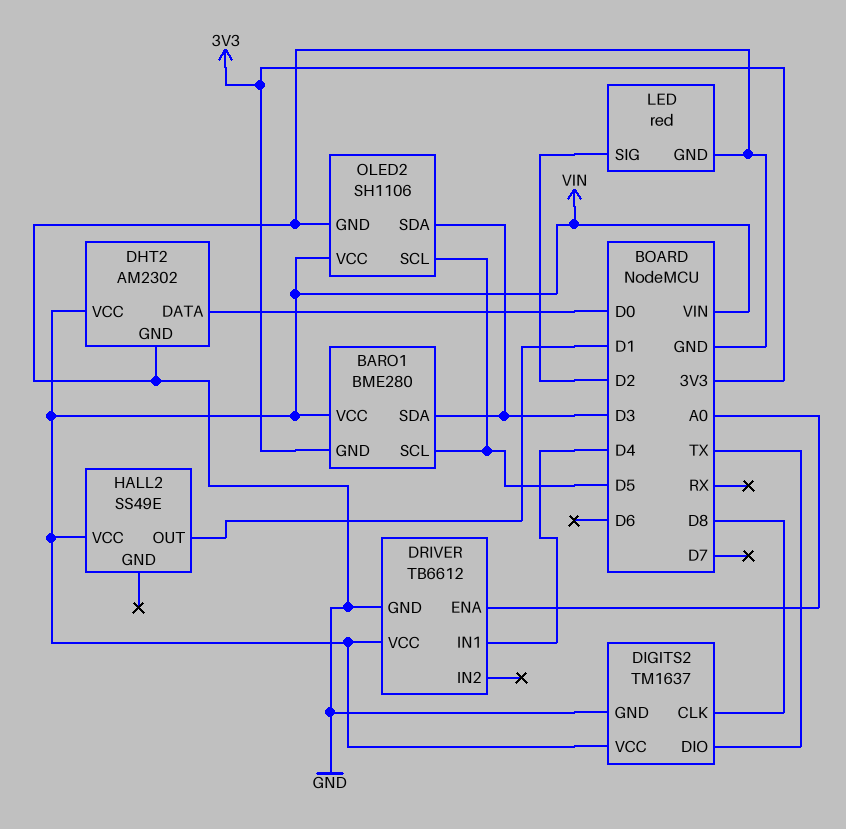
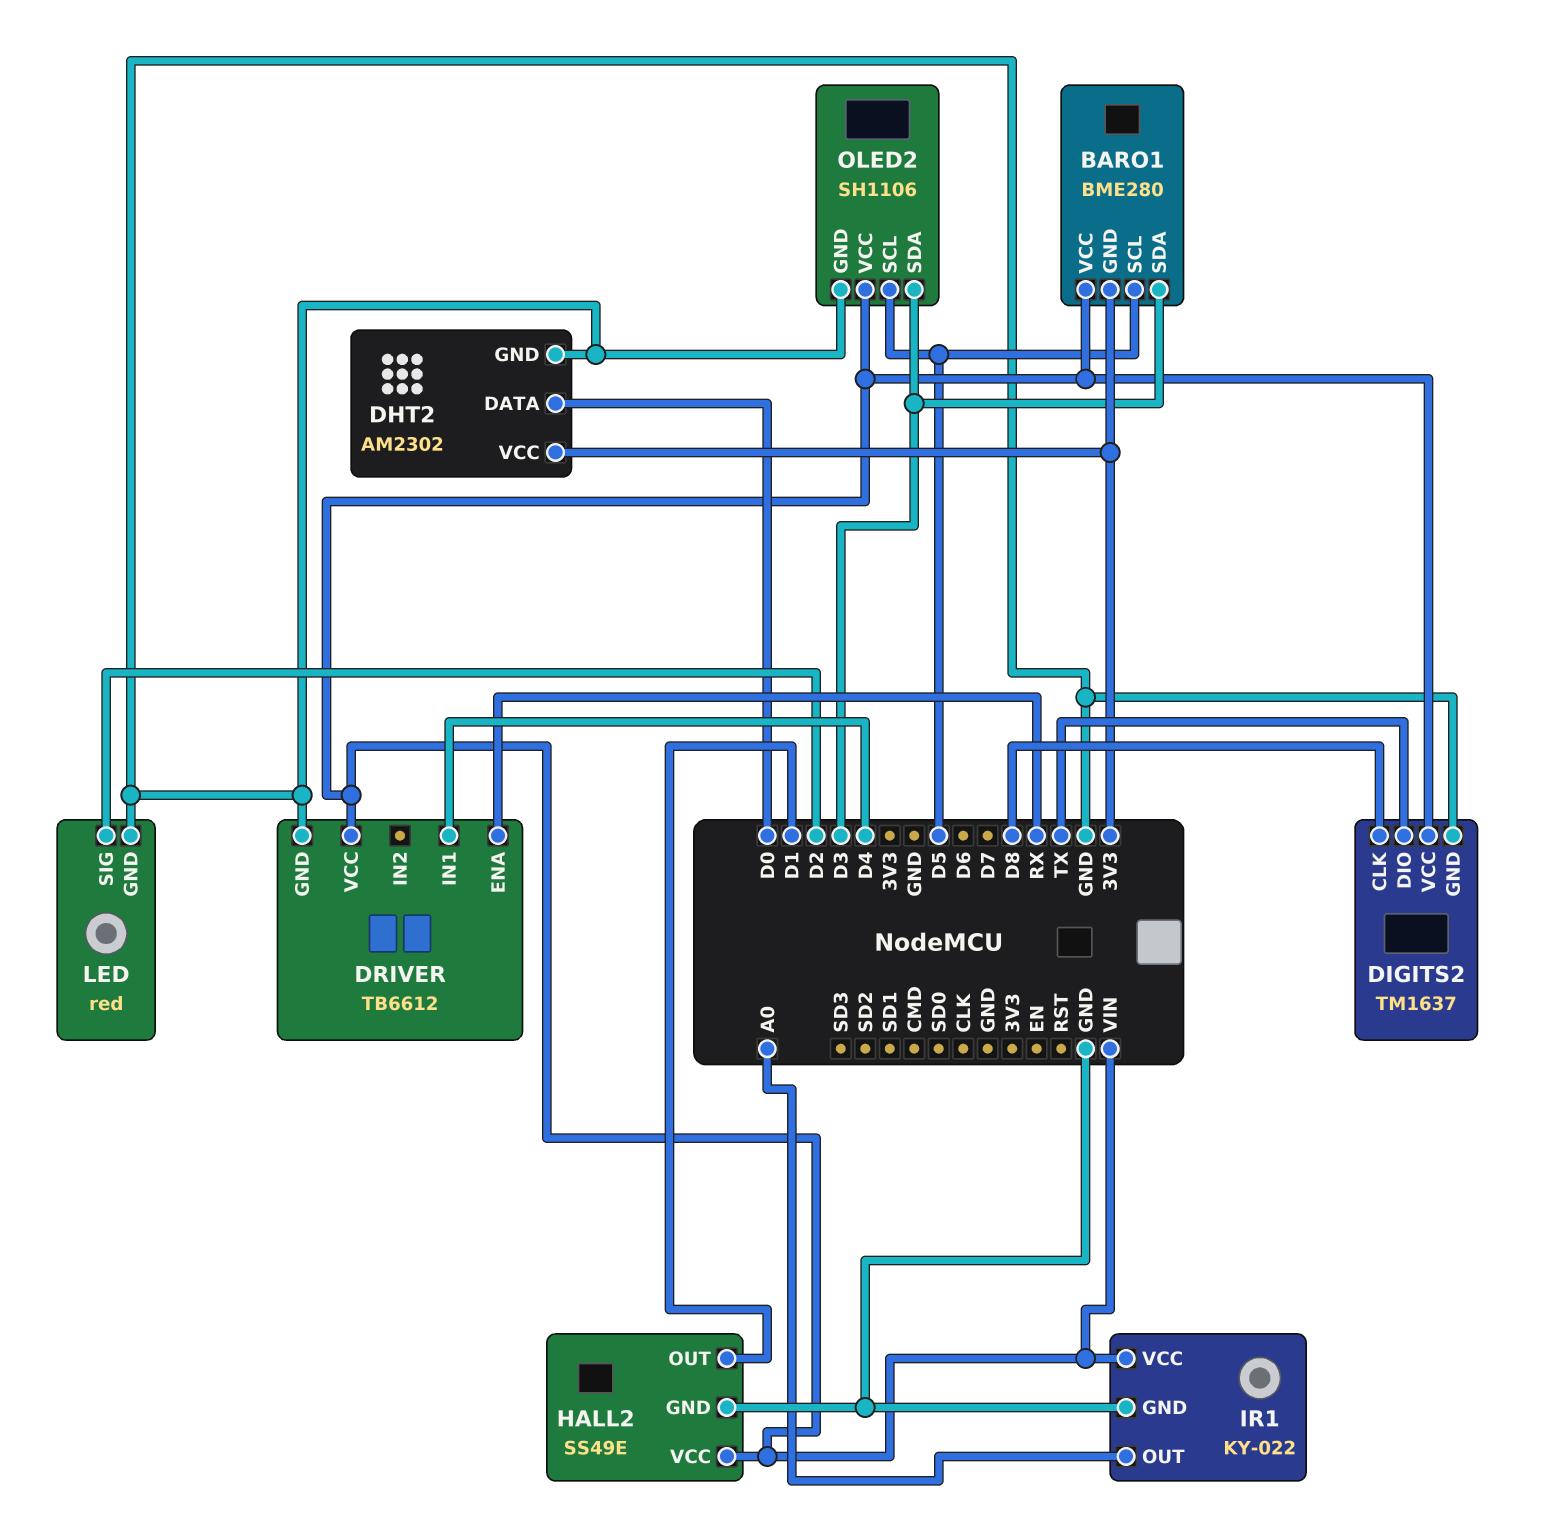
DHT2 pin VCC: VIN -> 3V3
DRIVER pin ENA: A0 -> RX
HALL2 pin GND: none -> GND
IR1: none -> KY-022
IR1 pin GND: none -> GND
IR1 pin OUT: none -> A0
IR1 pin VCC: none -> VIN

